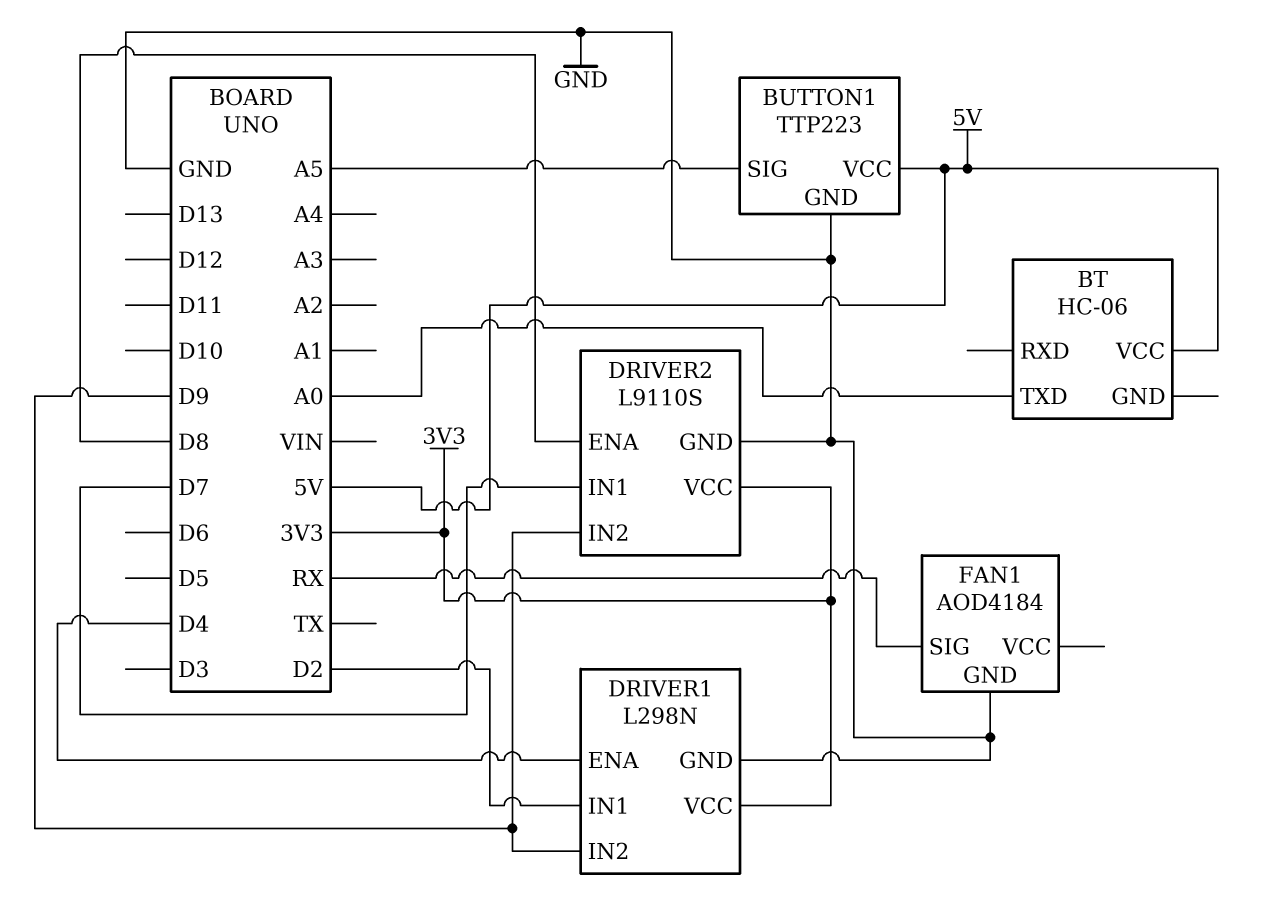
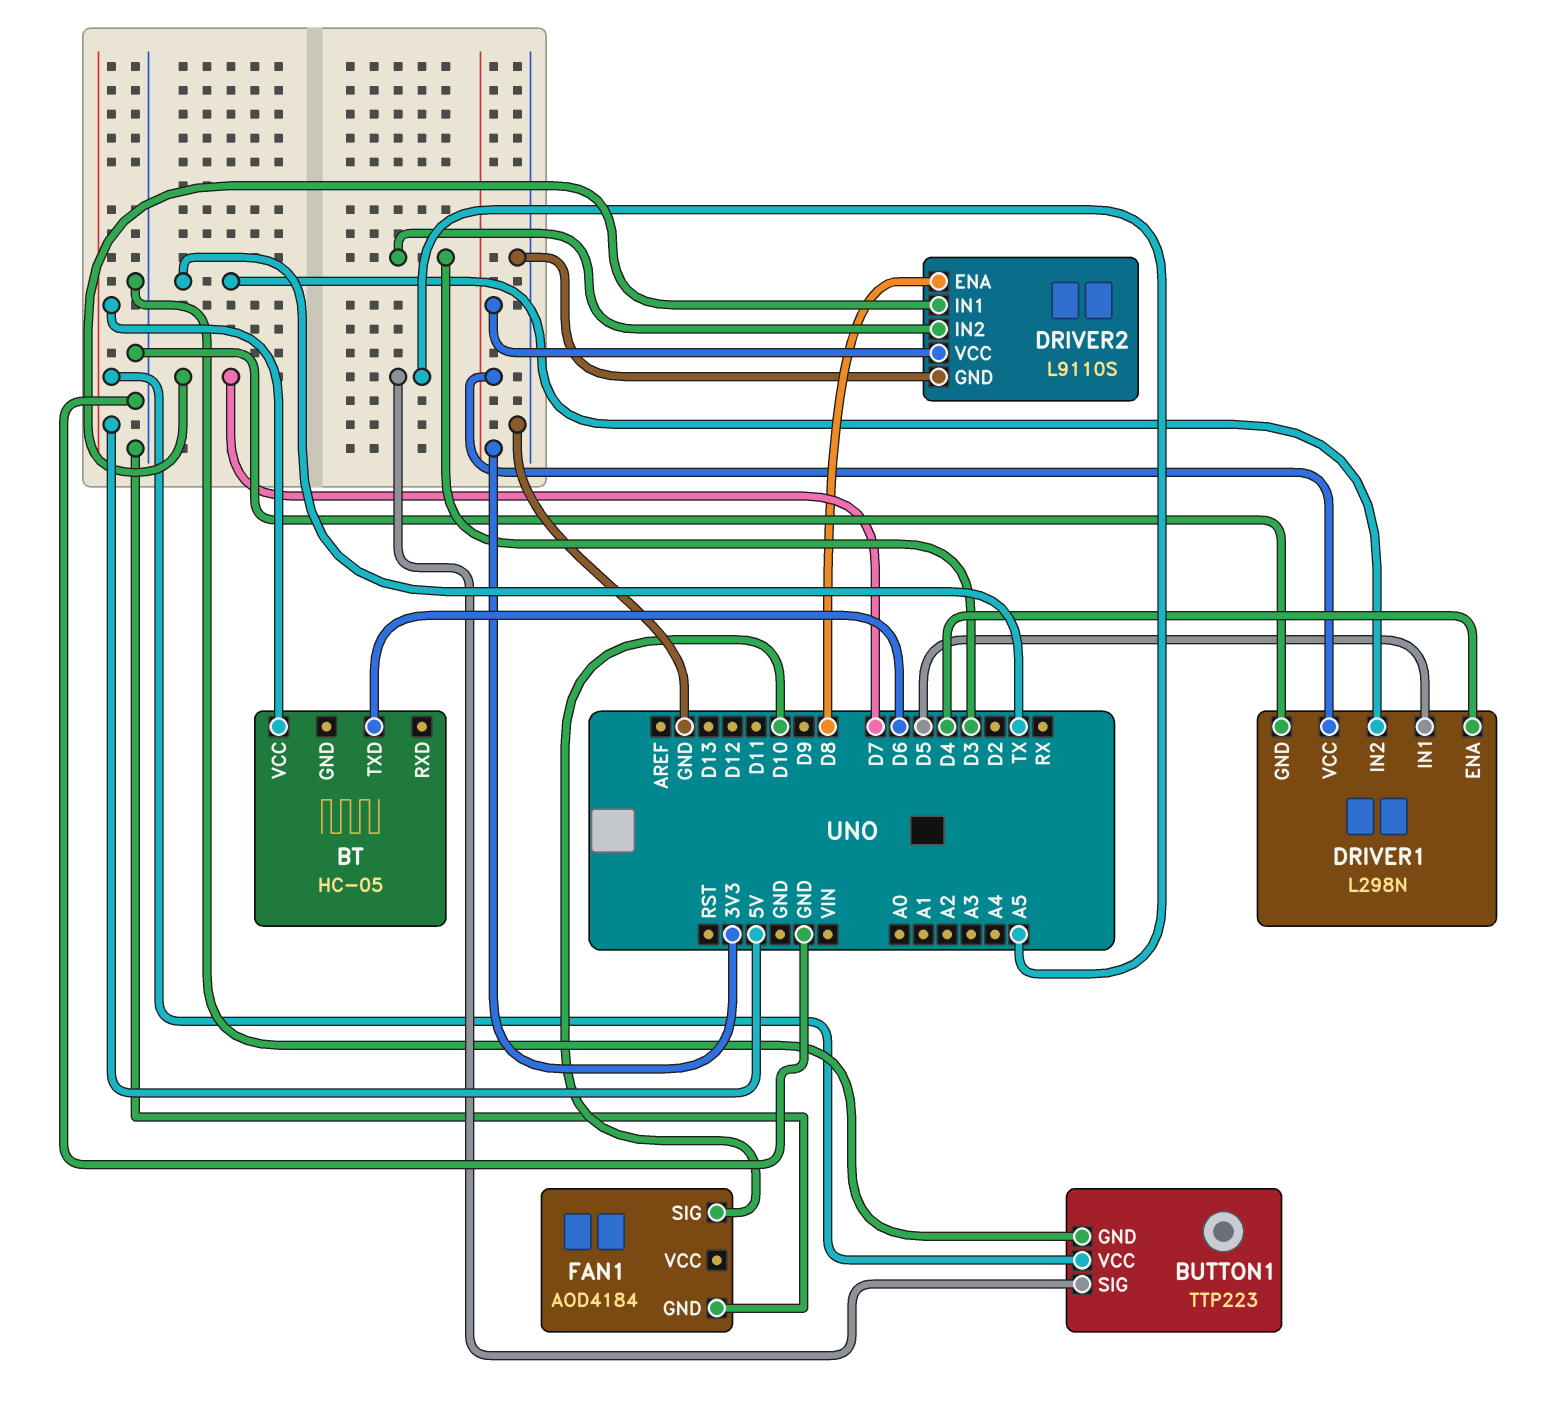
BT: HC-06 -> HC-05
BT pin TXD: A0 -> D6
DRIVER1 pin IN1: D2 -> D5
DRIVER1 pin IN2: D9 -> TX
DRIVER2 pin IN2: D9 -> D3
FAN1 pin SIG: RX -> D10

